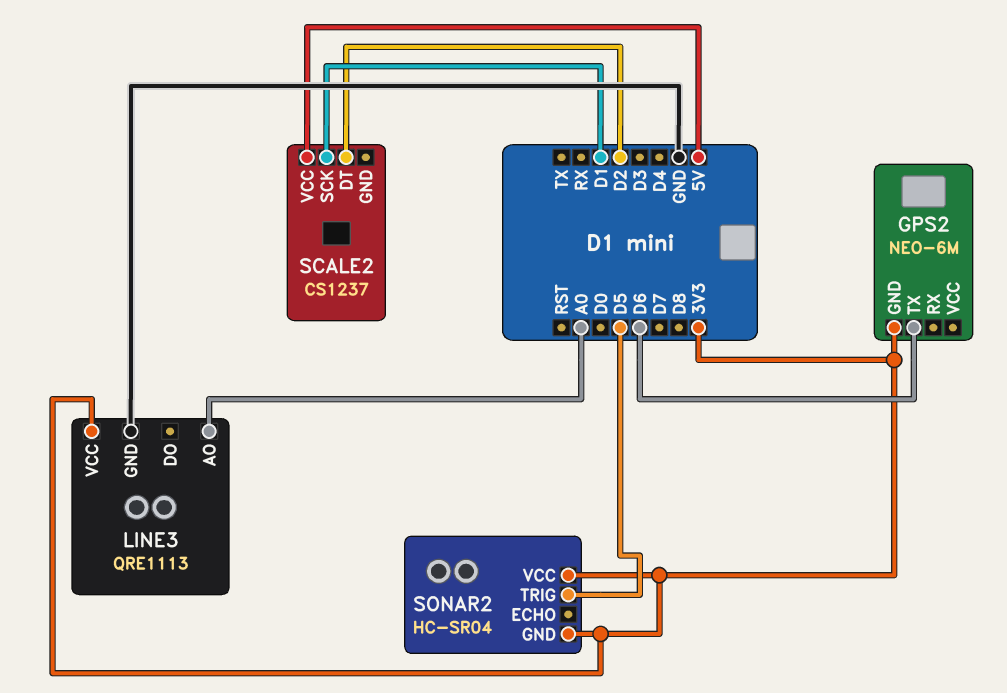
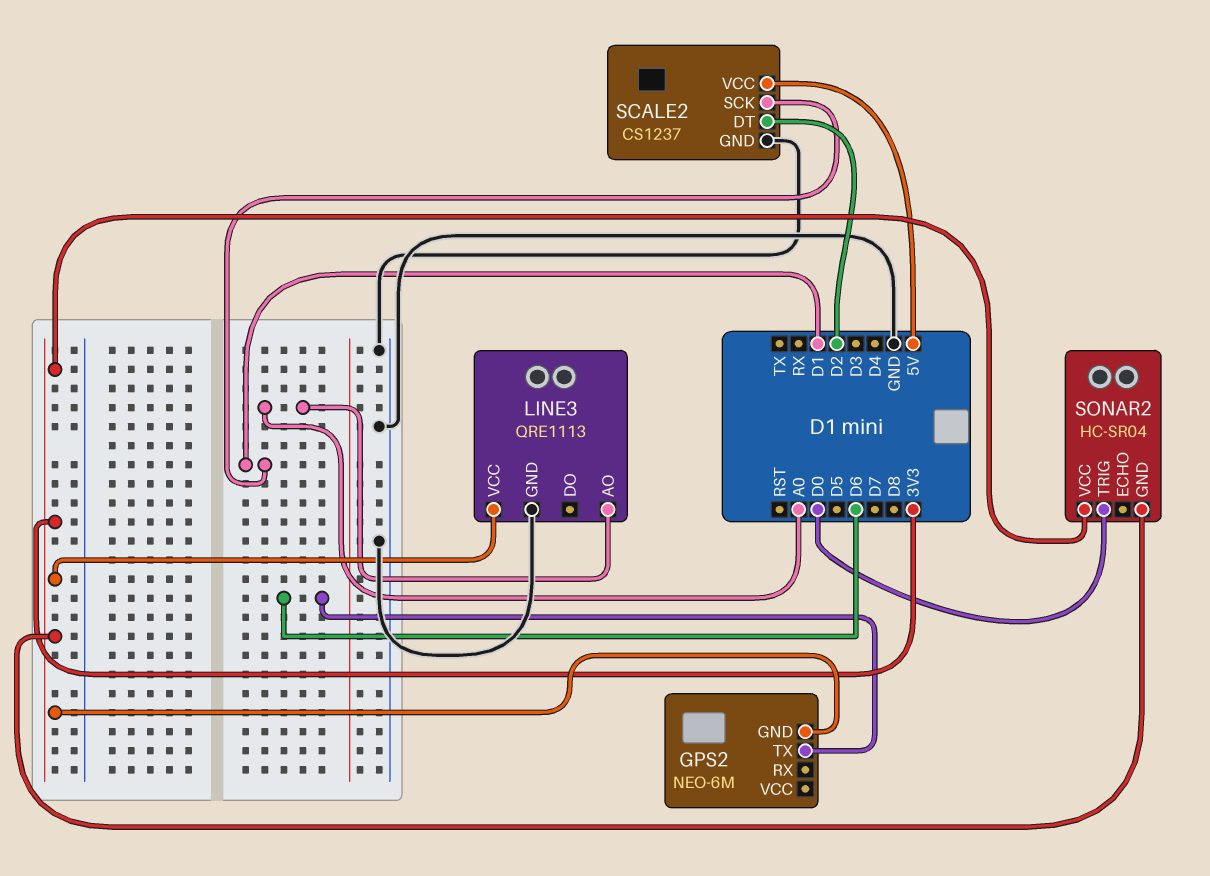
SCALE2 pin GND: none -> GND
SONAR2 pin TRIG: D5 -> D0

